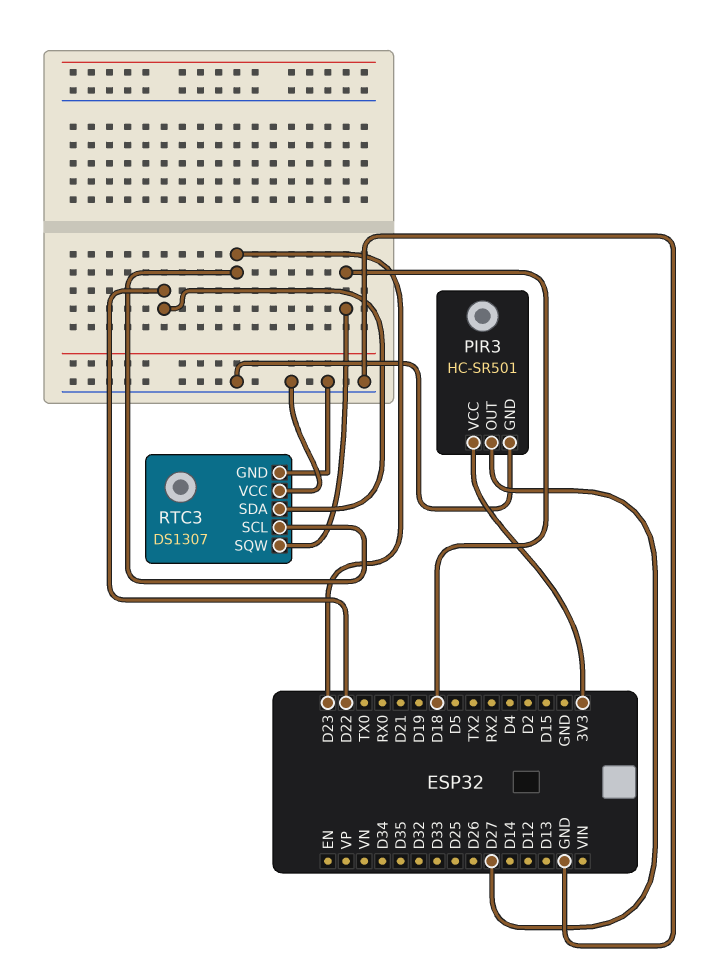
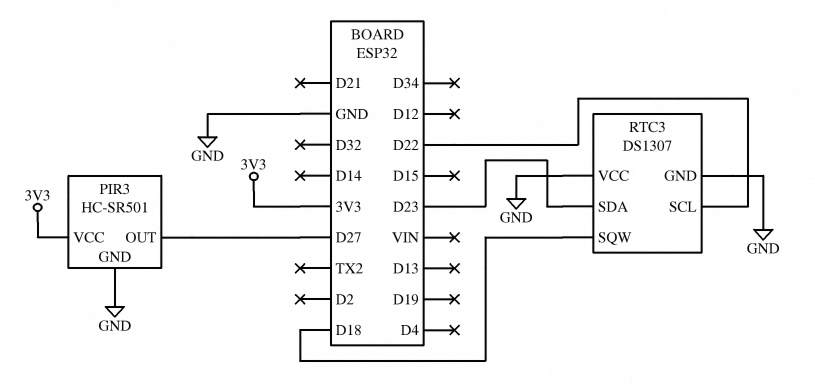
RTC3 pin SCL: D23 -> D22
RTC3 pin SDA: D22 -> D23

